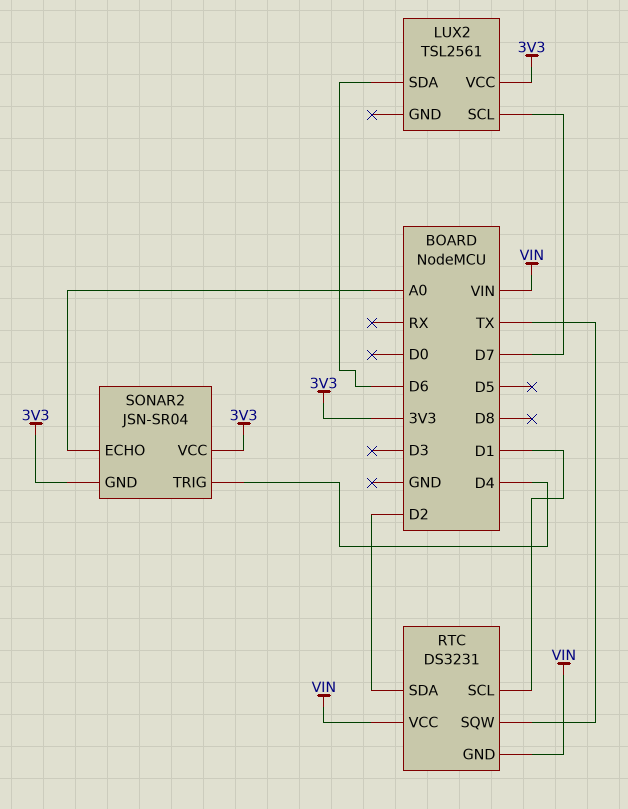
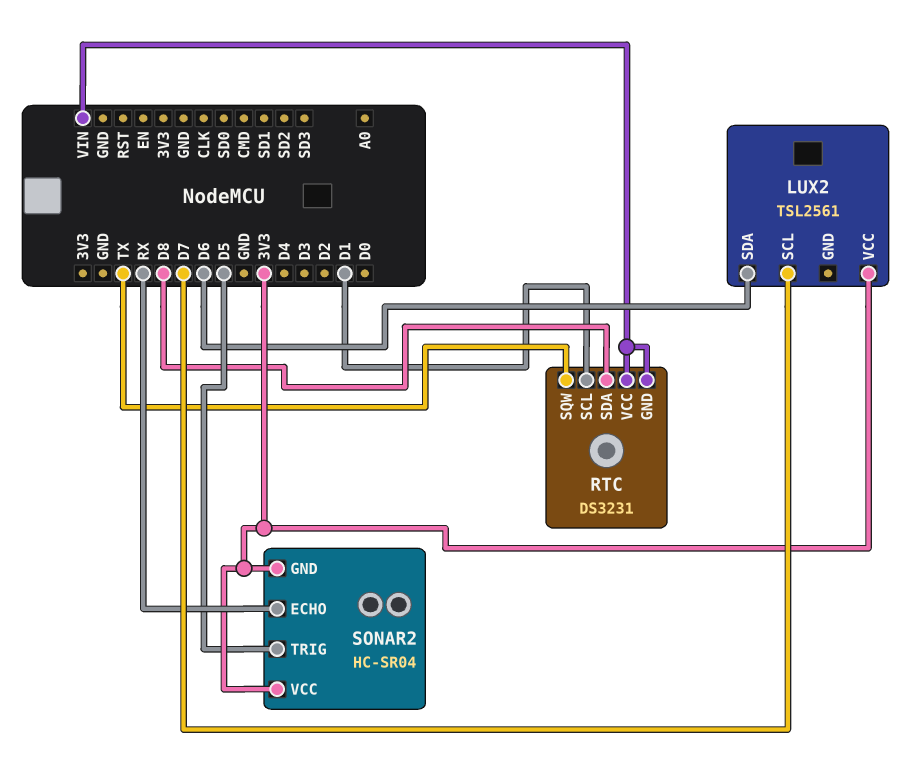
RTC pin SDA: D2 -> D8
SONAR2: JSN-SR04 -> HC-SR04
SONAR2 pin ECHO: A0 -> RX
SONAR2 pin TRIG: D4 -> D5

